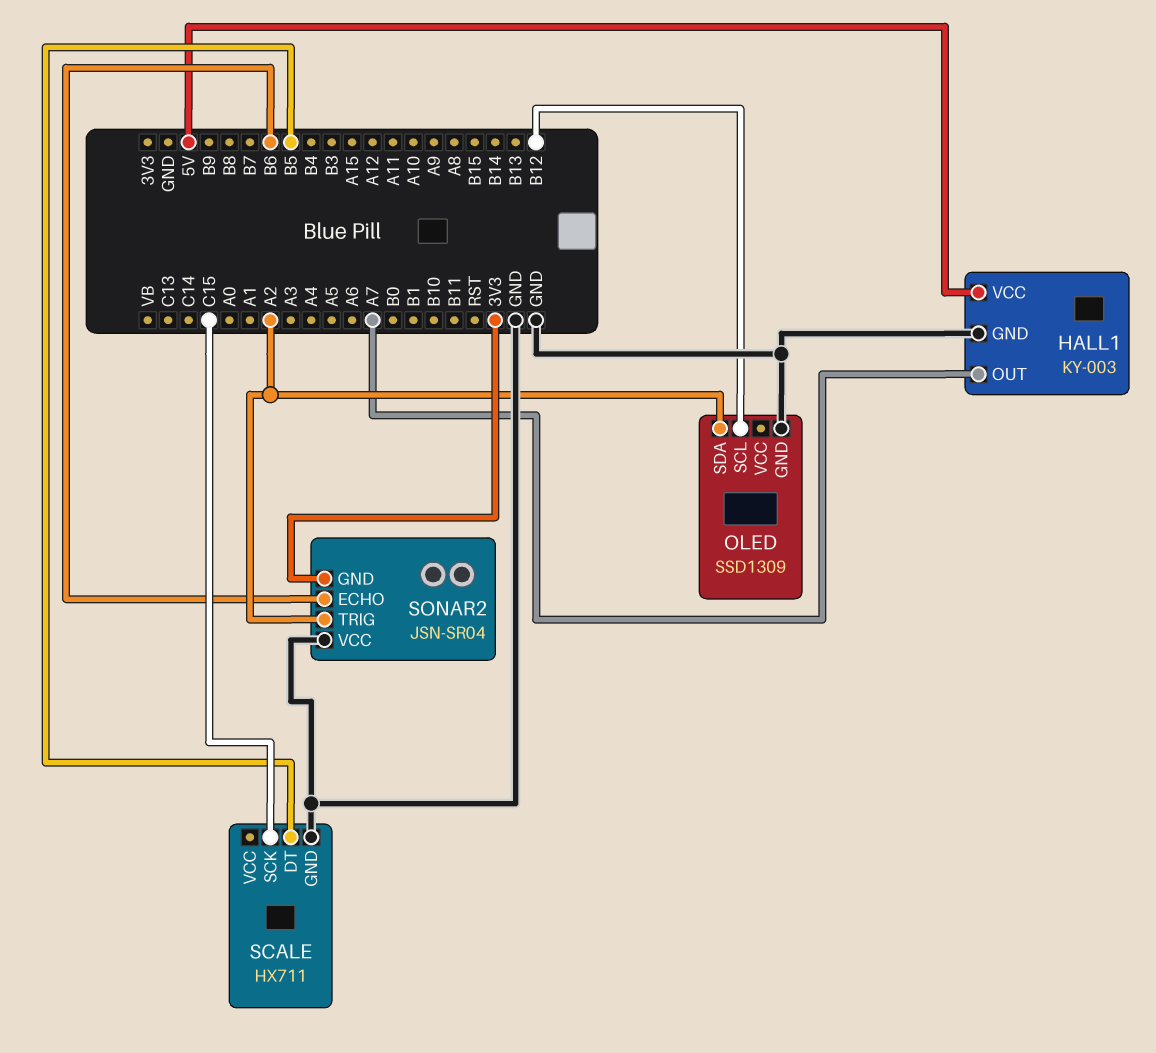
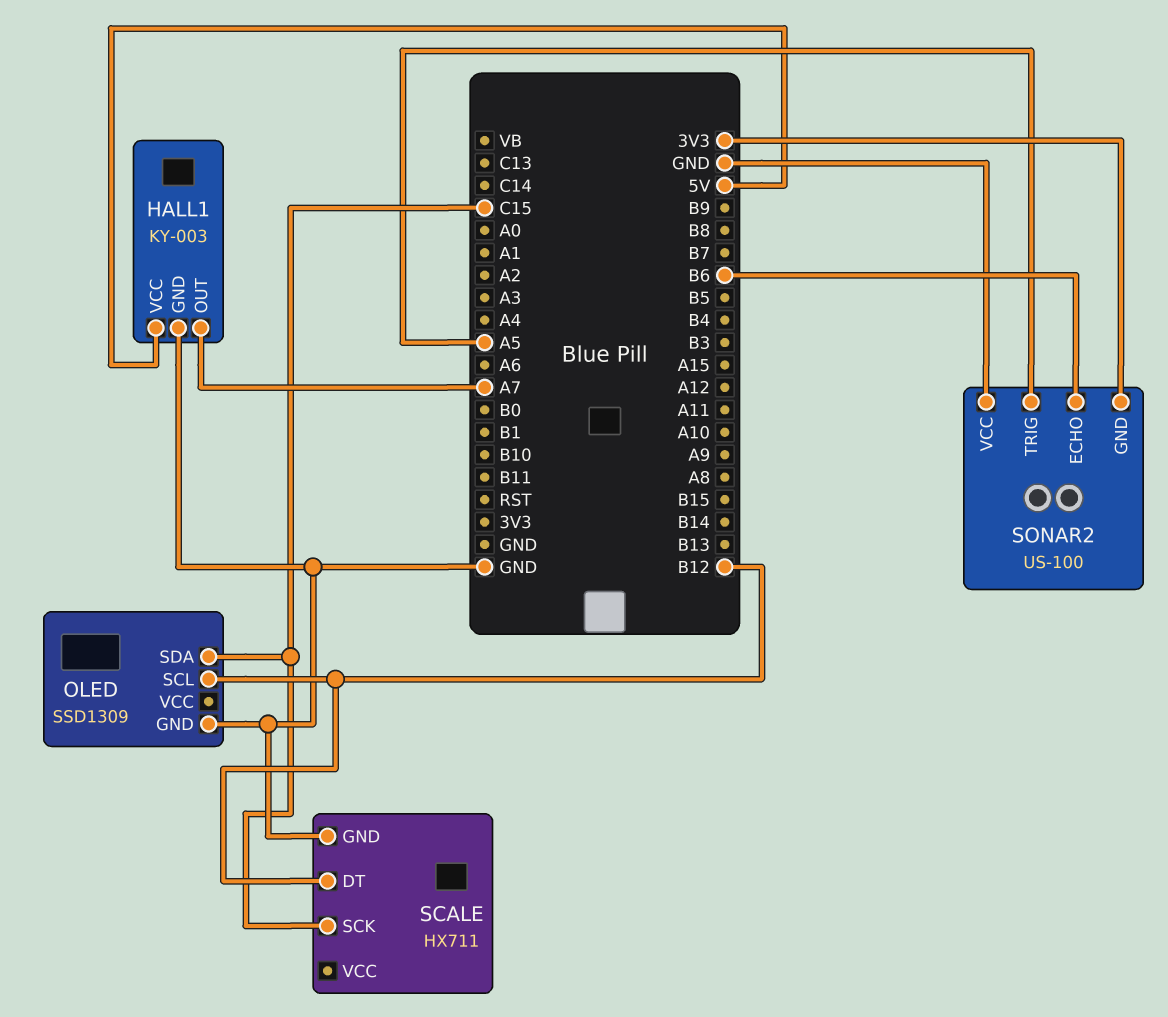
OLED pin SDA: A2 -> C15
SCALE pin DT: B5 -> B12
SONAR2: JSN-SR04 -> US-100
SONAR2 pin TRIG: A2 -> A5

